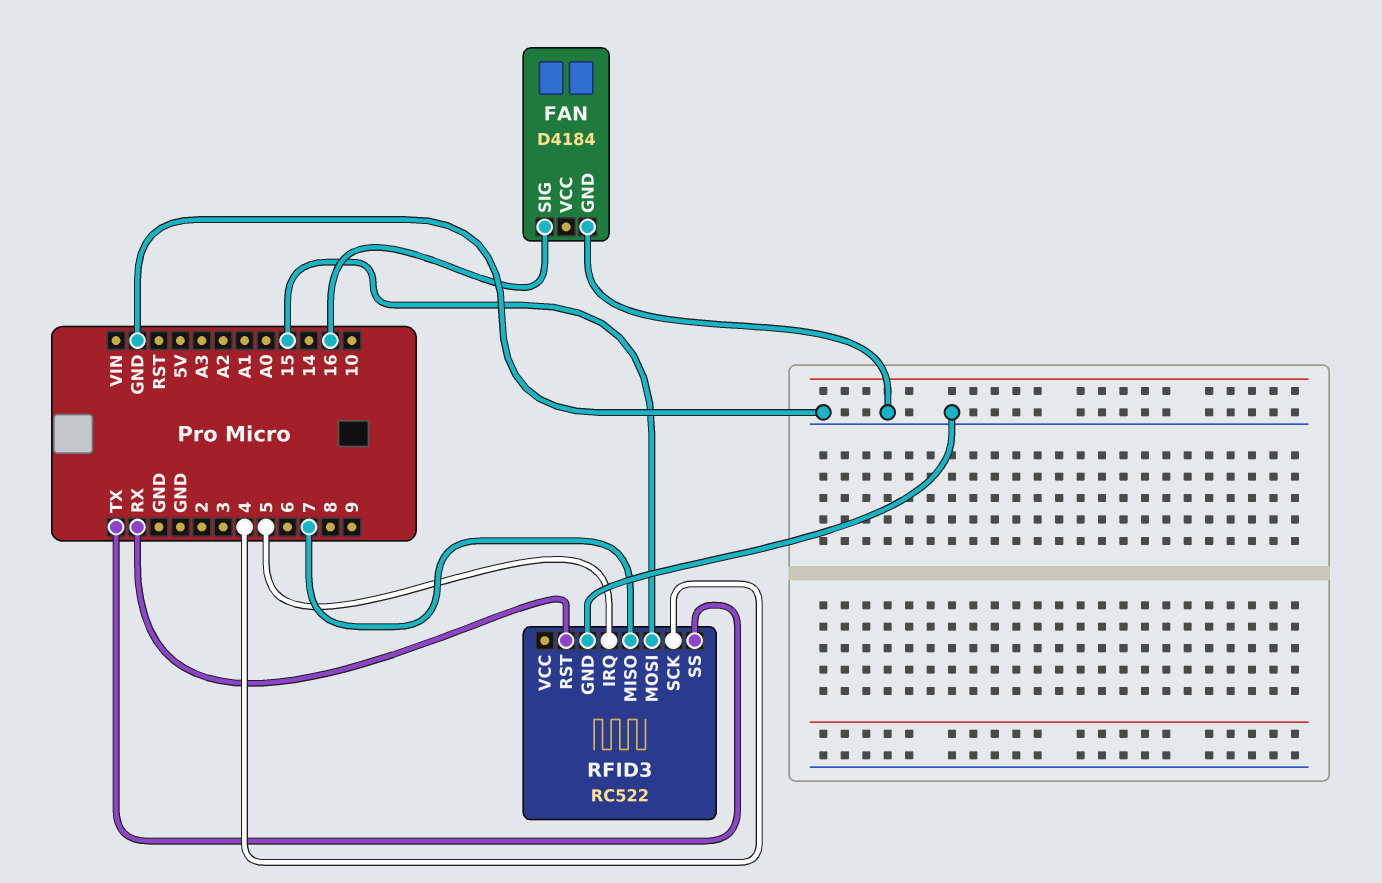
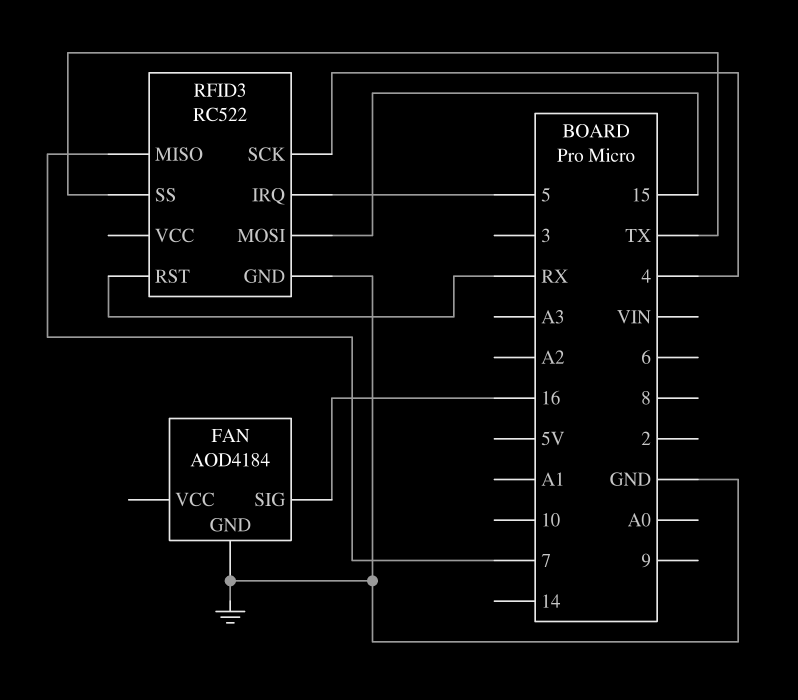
FAN: D4184 -> AOD4184

